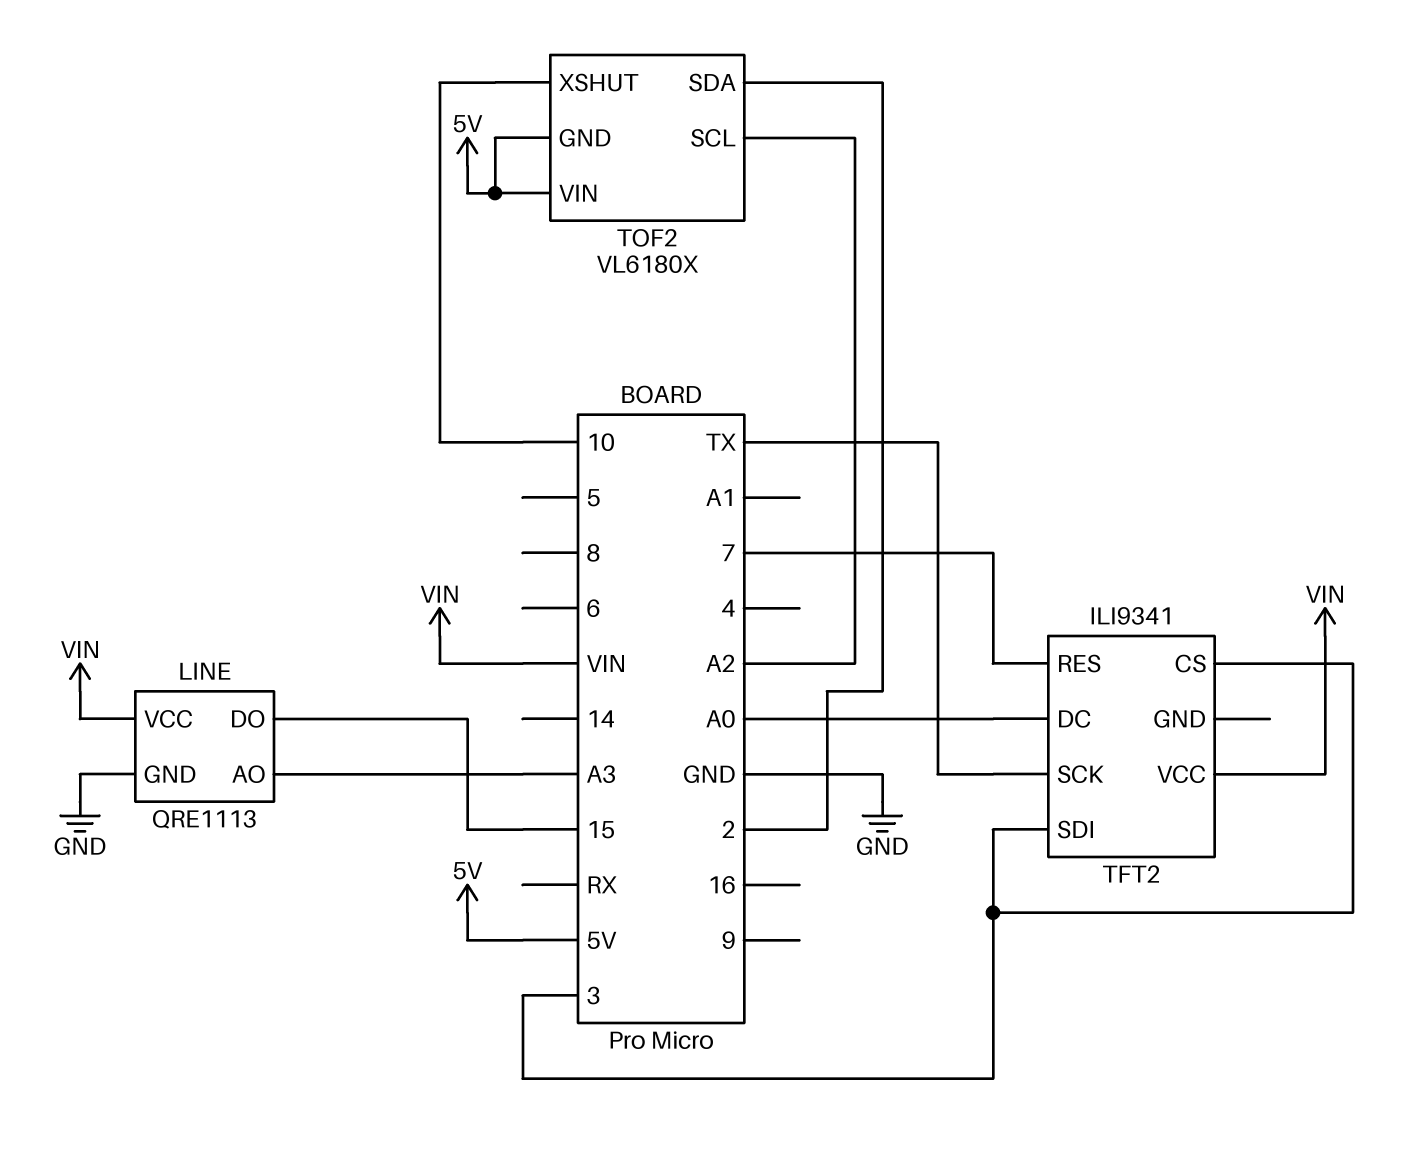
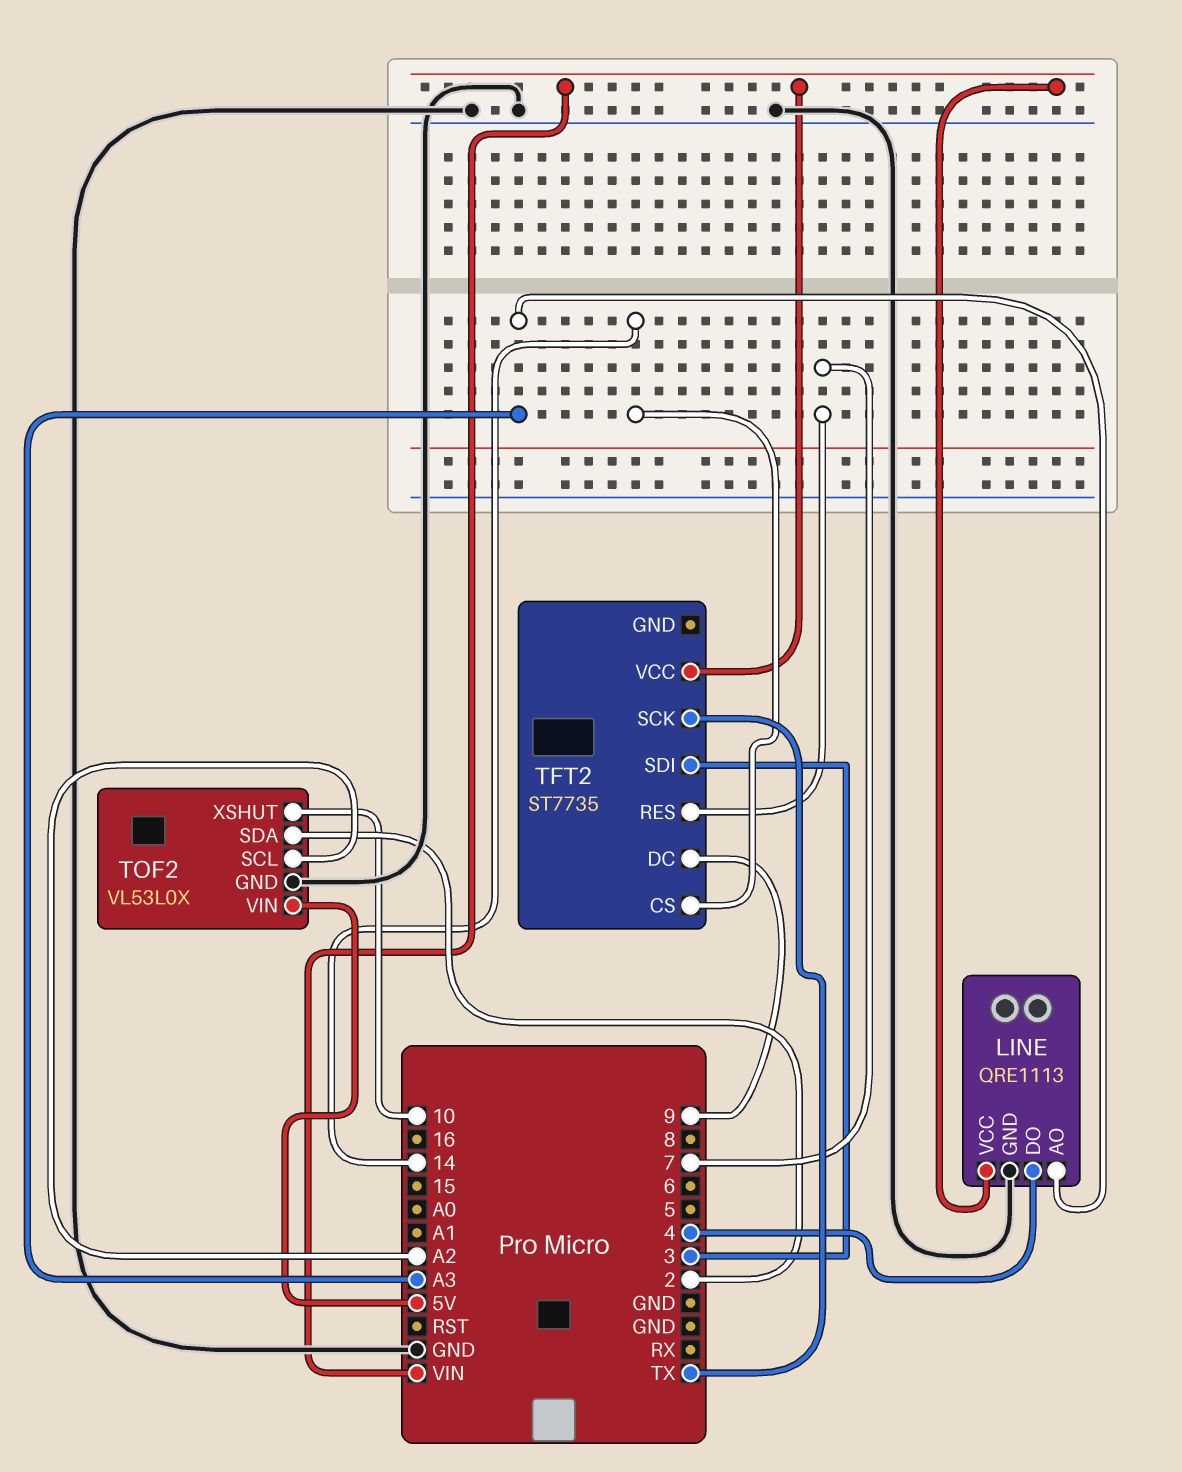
LINE pin DO: 15 -> 4
TFT2: ILI9341 -> ST7735
TFT2 pin CS: 3 -> 14
TFT2 pin DC: A0 -> 9
TOF2: VL6180X -> VL53L0X
TOF2 pin GND: 5V -> GND

